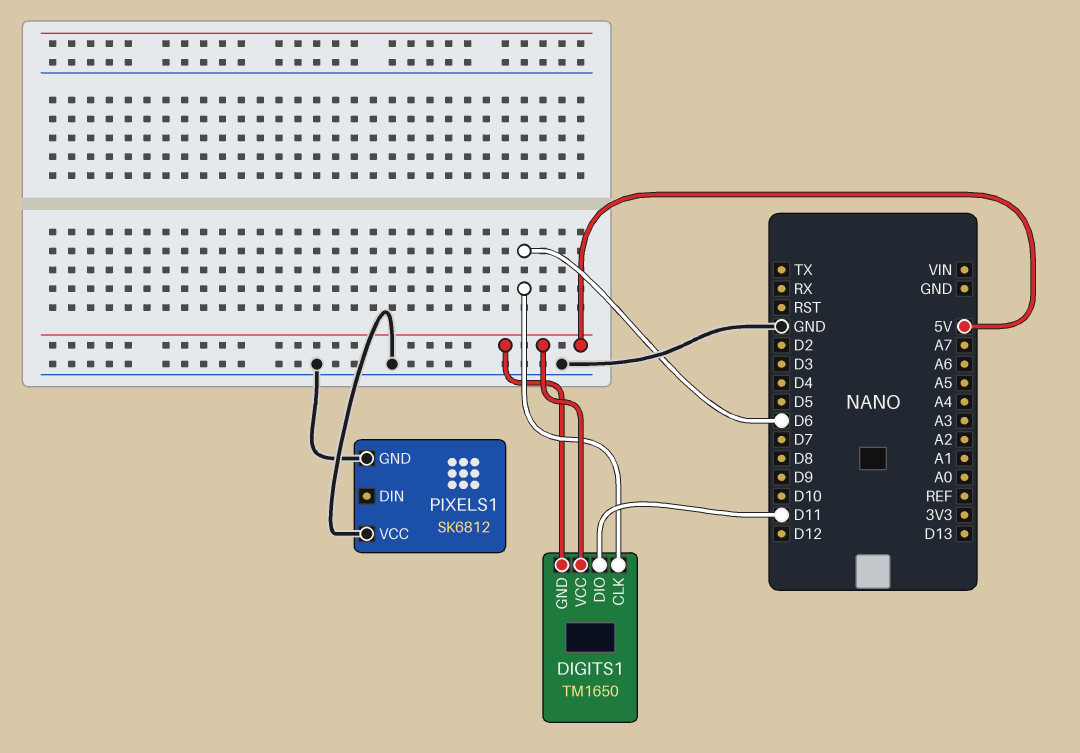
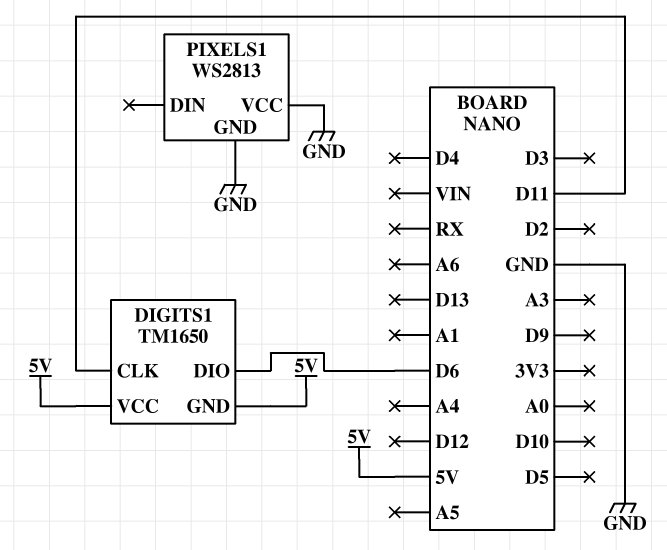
DIGITS1 pin CLK: D6 -> D11
DIGITS1 pin DIO: D11 -> D6
PIXELS1: SK6812 -> WS2813

